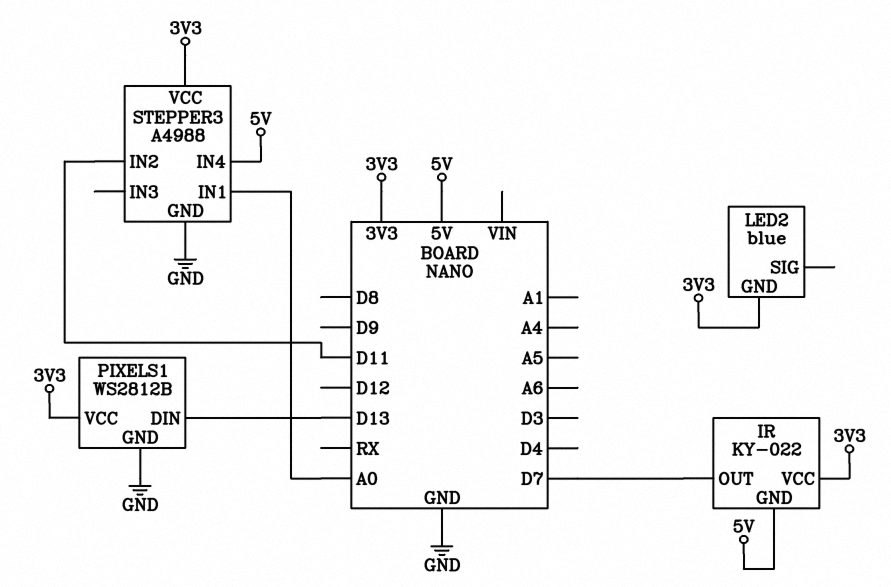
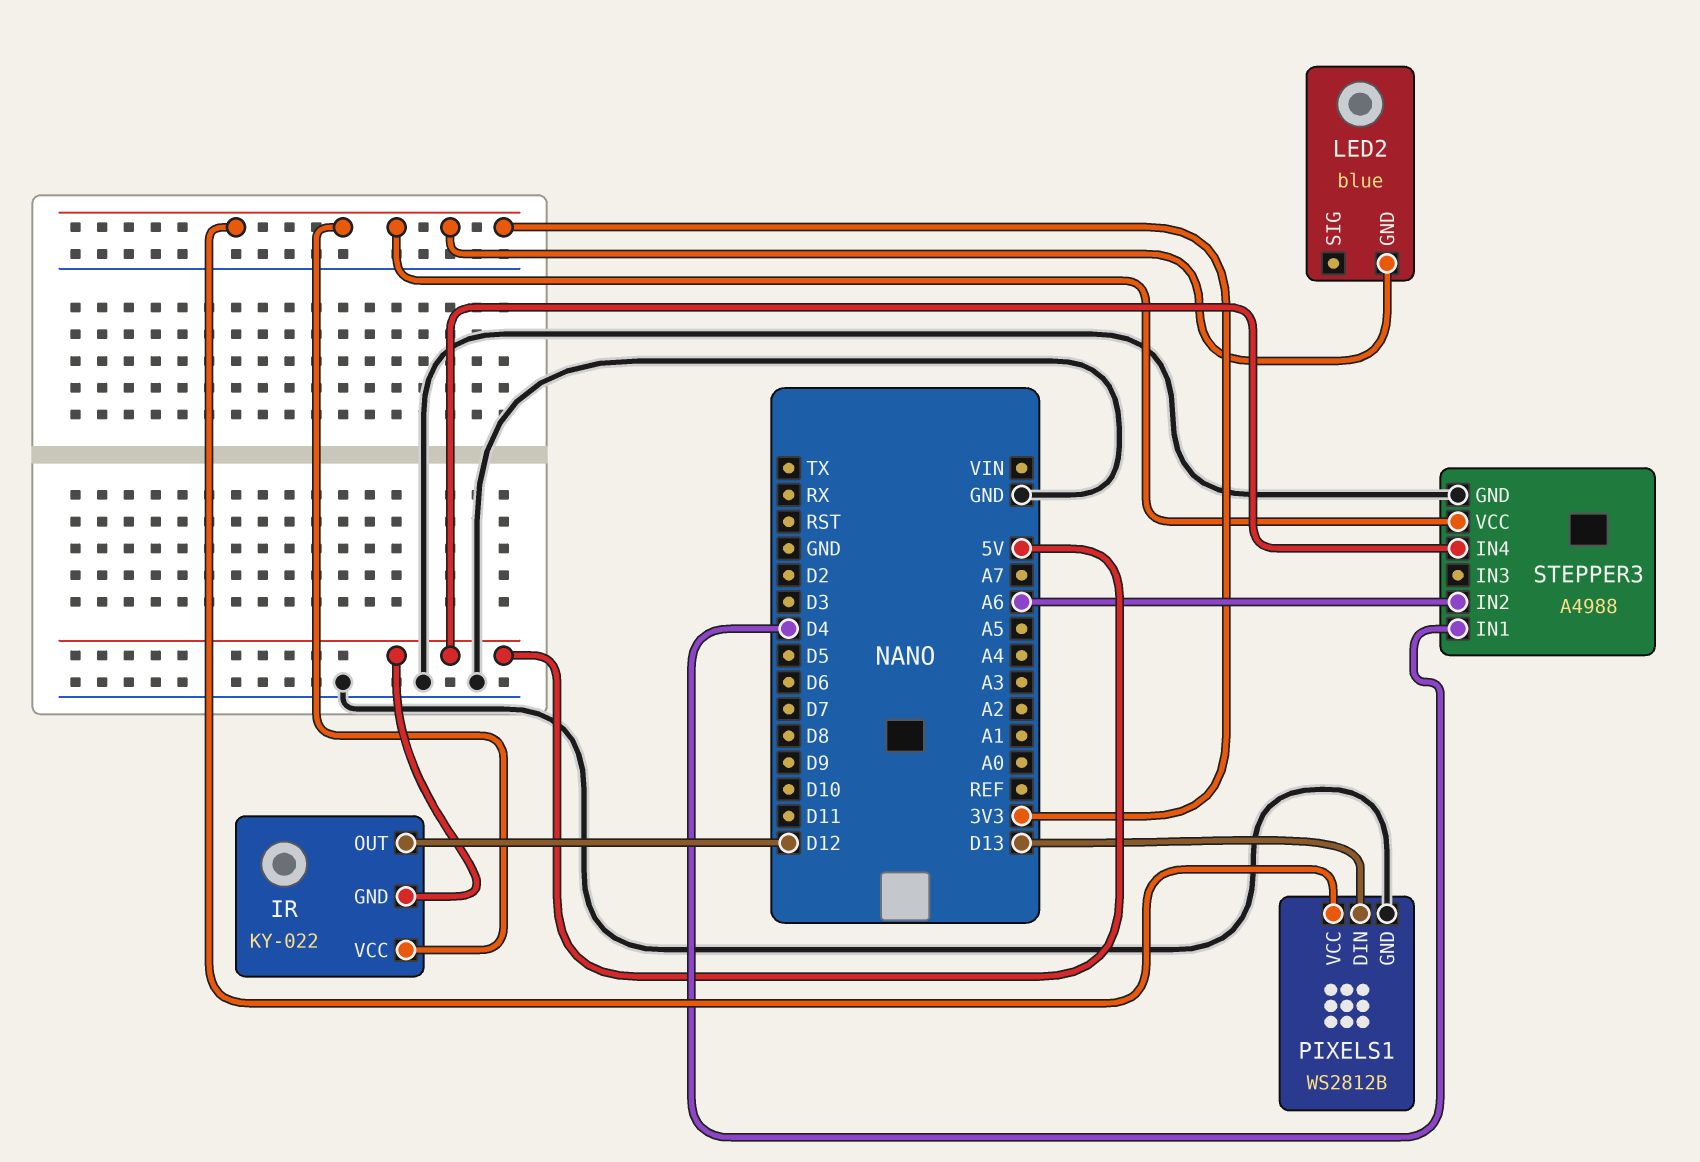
IR pin OUT: D7 -> D12
STEPPER3 pin IN1: A0 -> D4
STEPPER3 pin IN2: D11 -> A6

